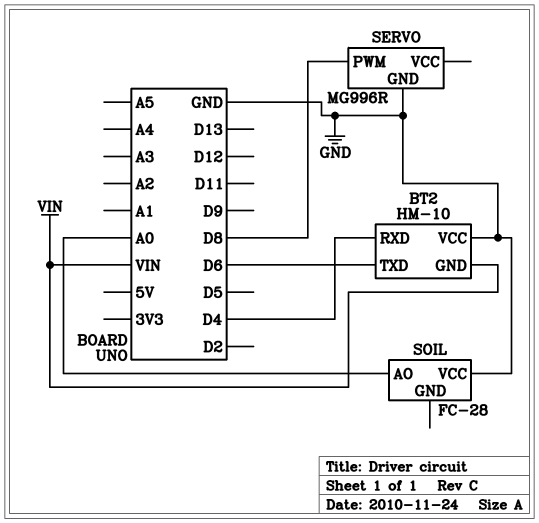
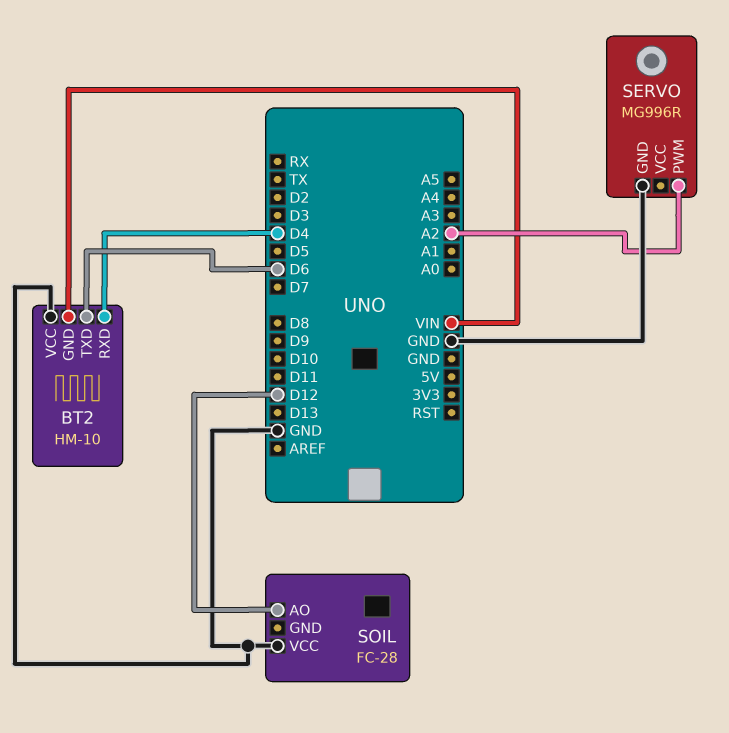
SERVO pin PWM: D8 -> A2
SOIL pin AO: A0 -> D12

